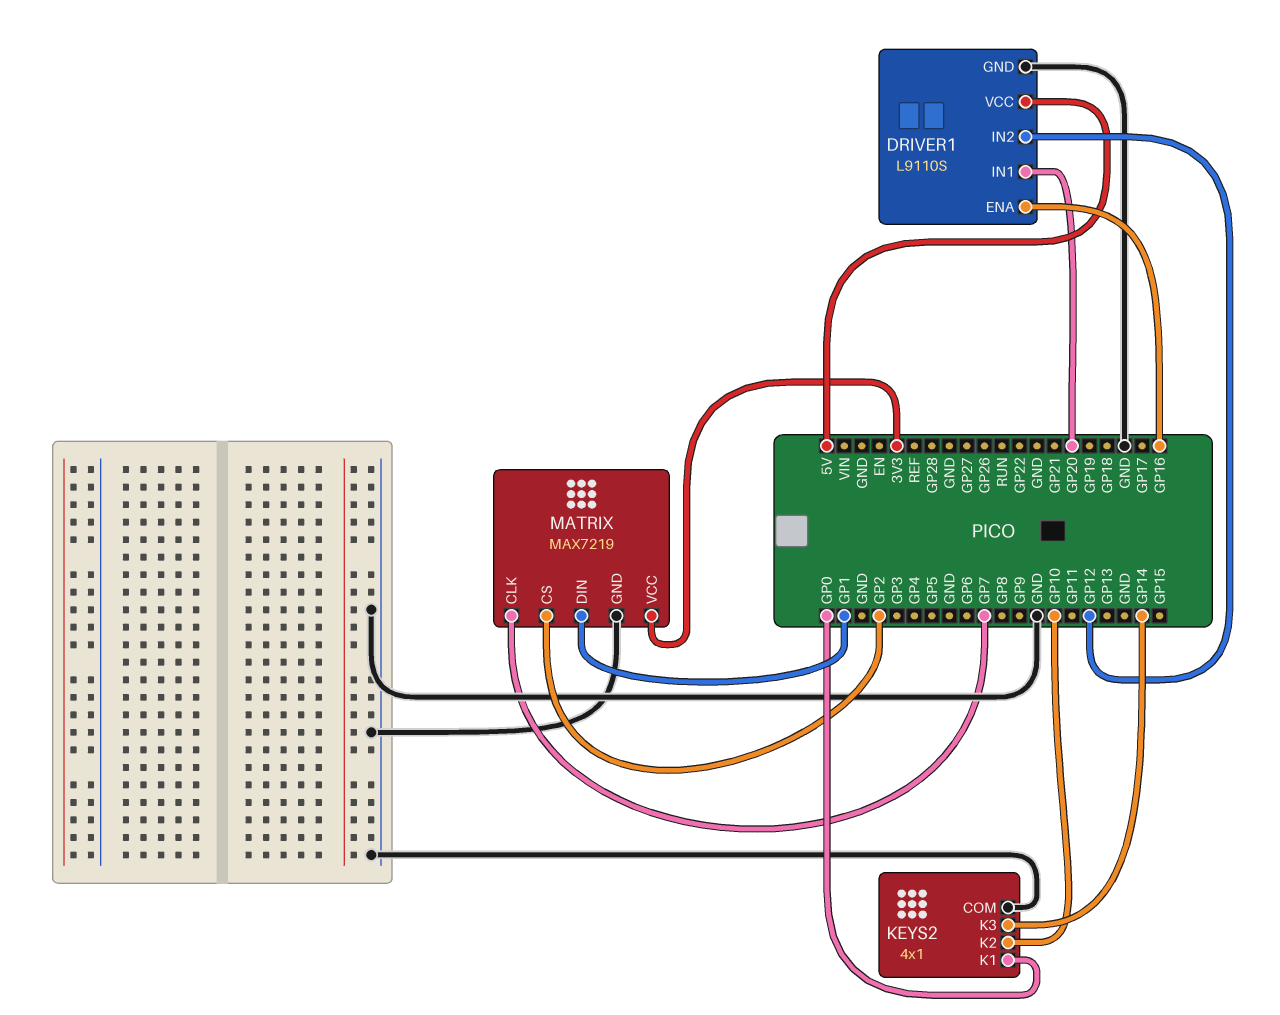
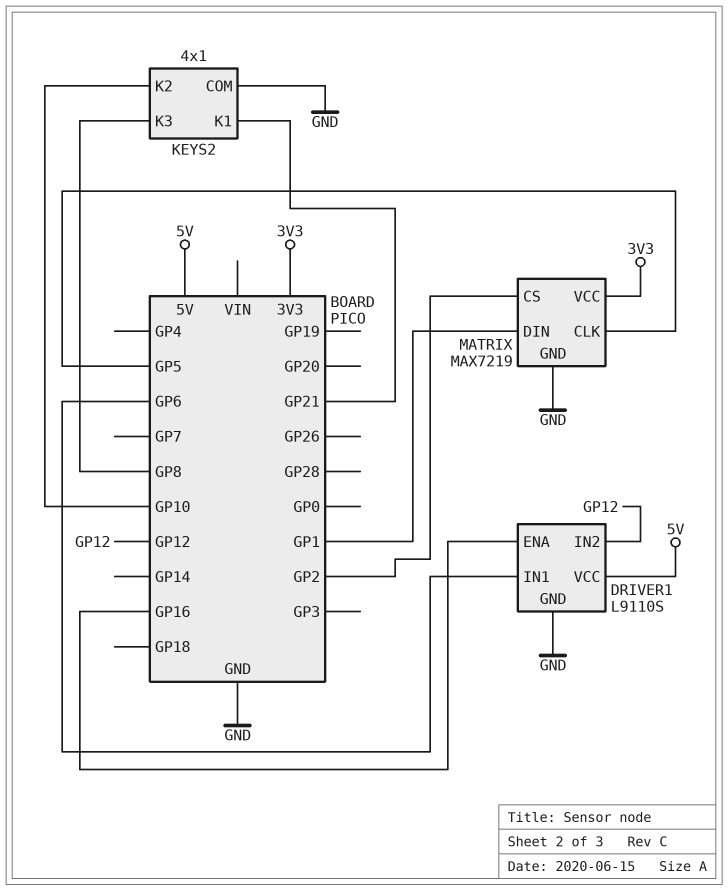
DRIVER1 pin IN1: GP20 -> GP6
KEYS2 pin K1: GP0 -> GP21
KEYS2 pin K3: GP14 -> GP8
MATRIX pin CLK: GP7 -> GP5

